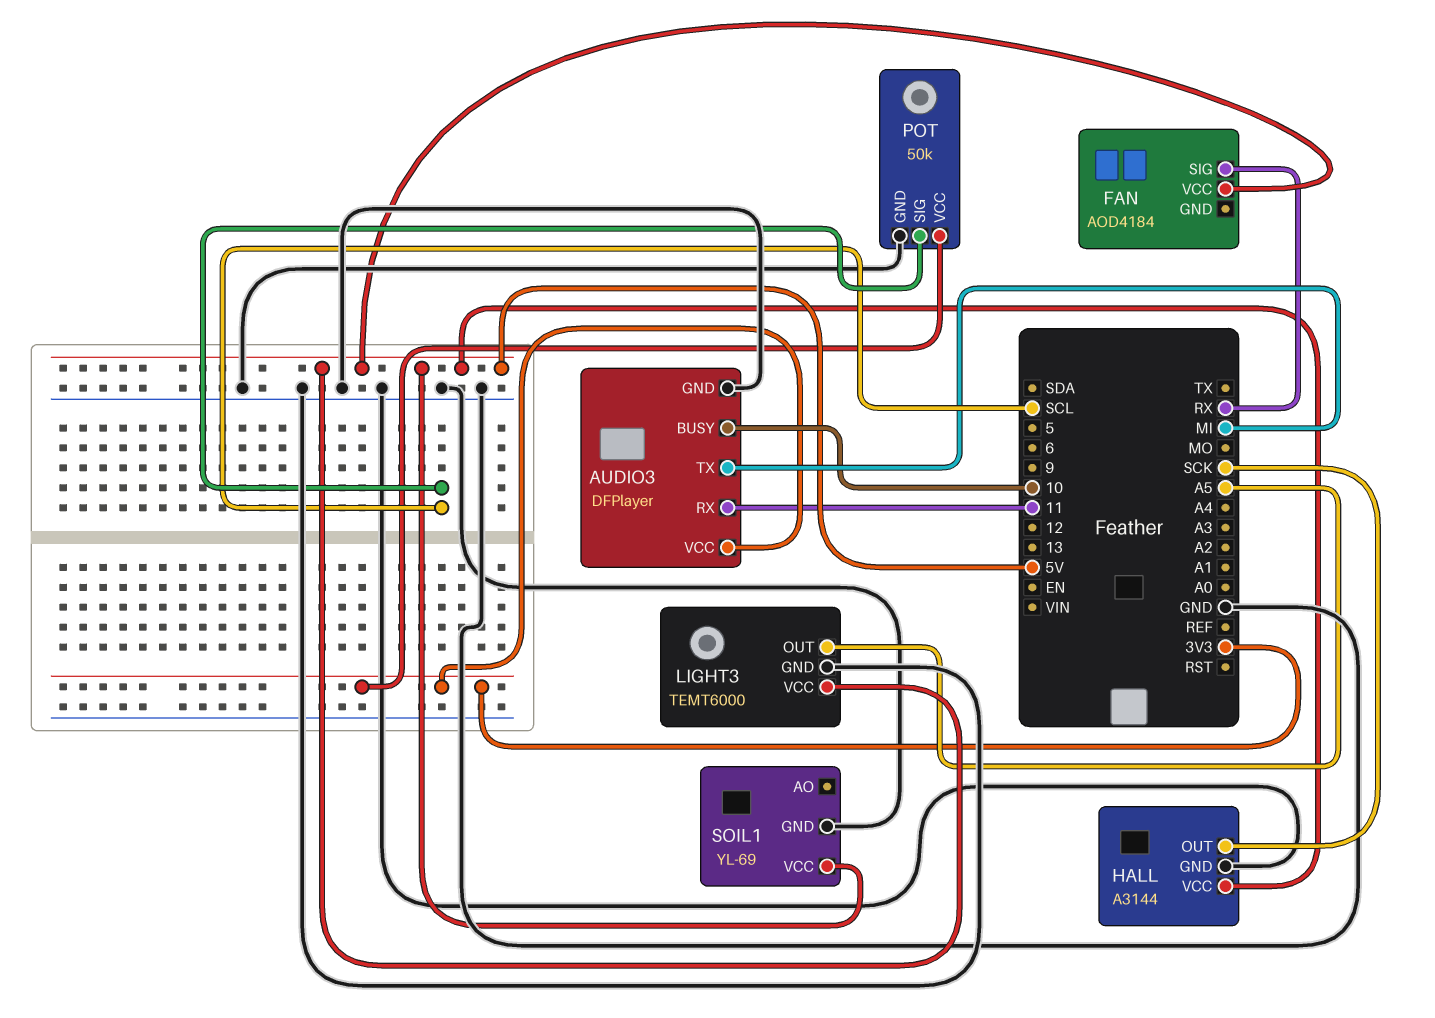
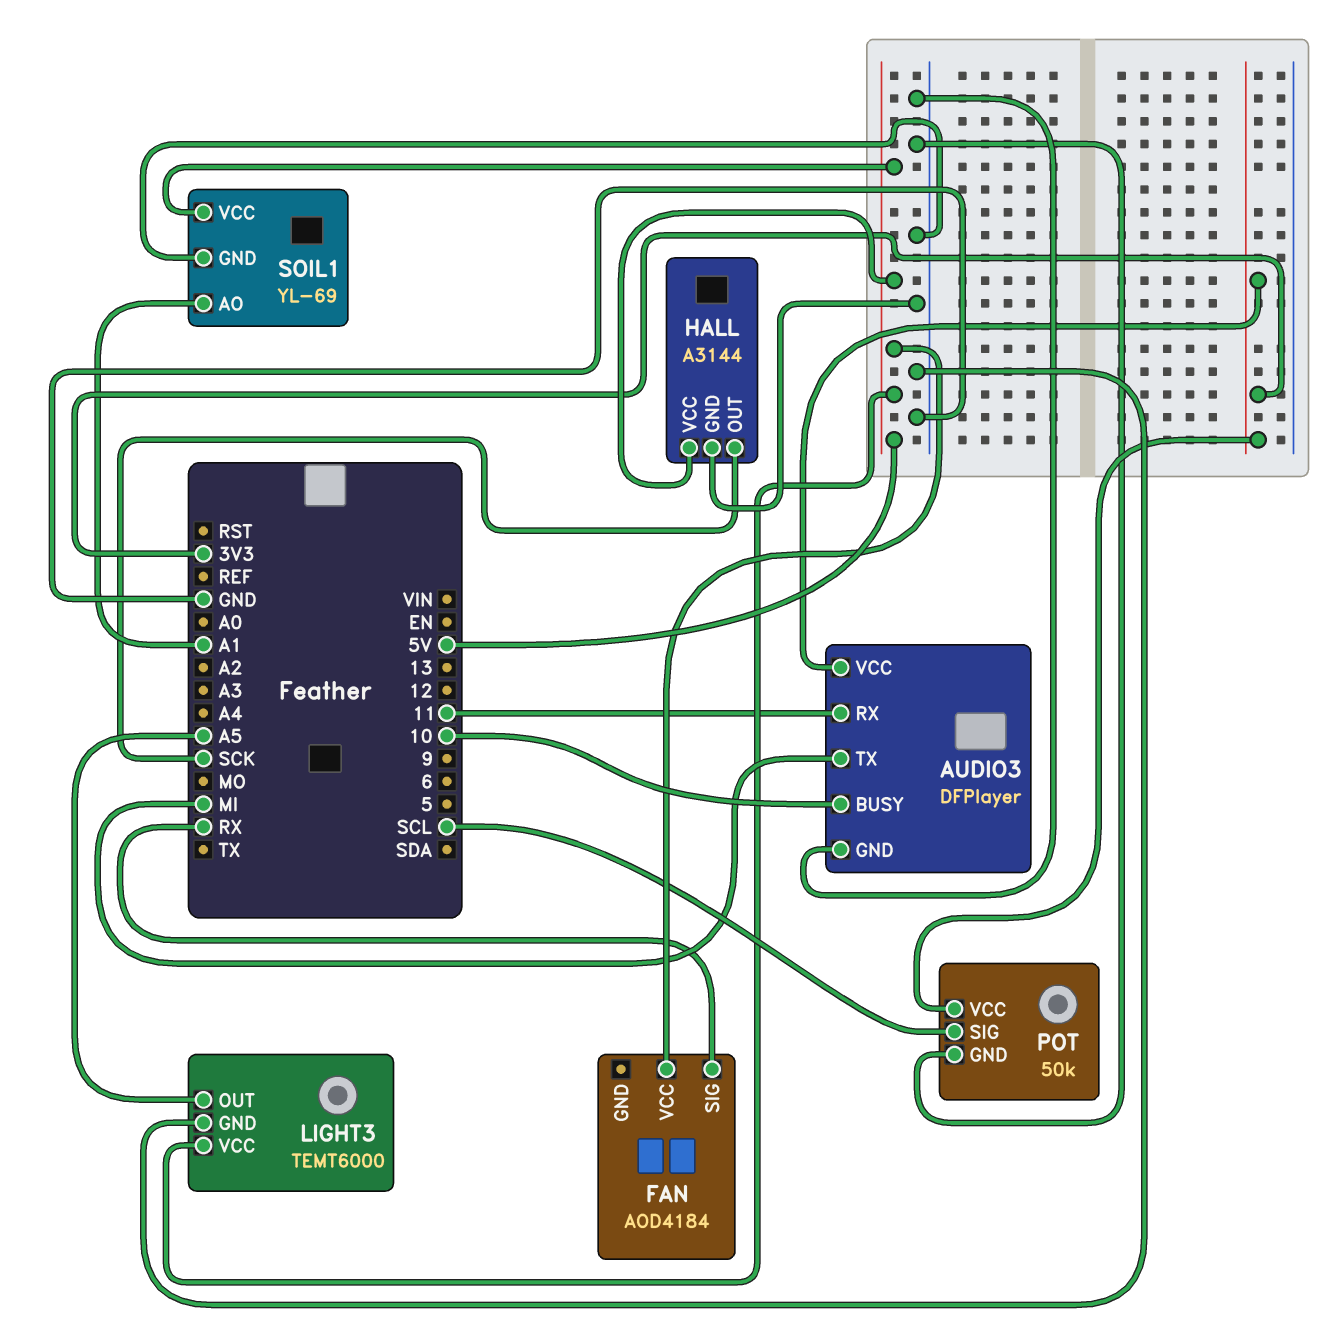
SOIL1 pin AO: none -> A1

